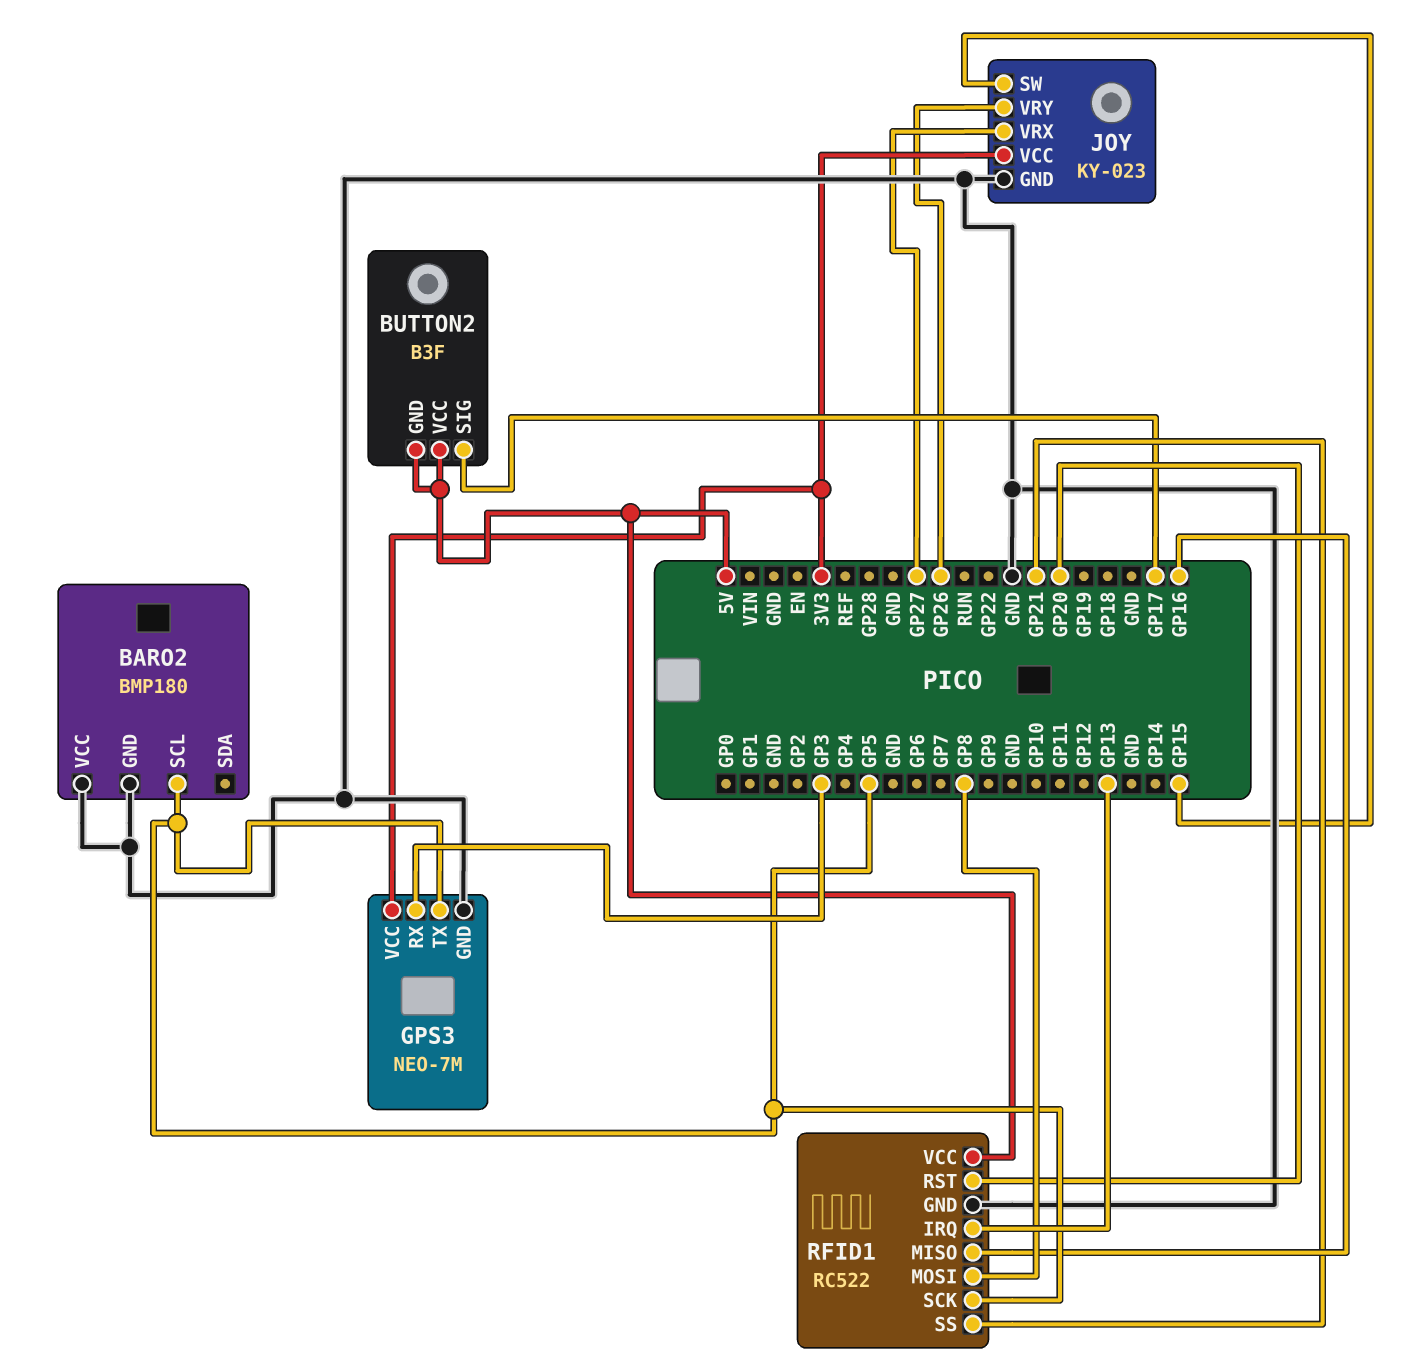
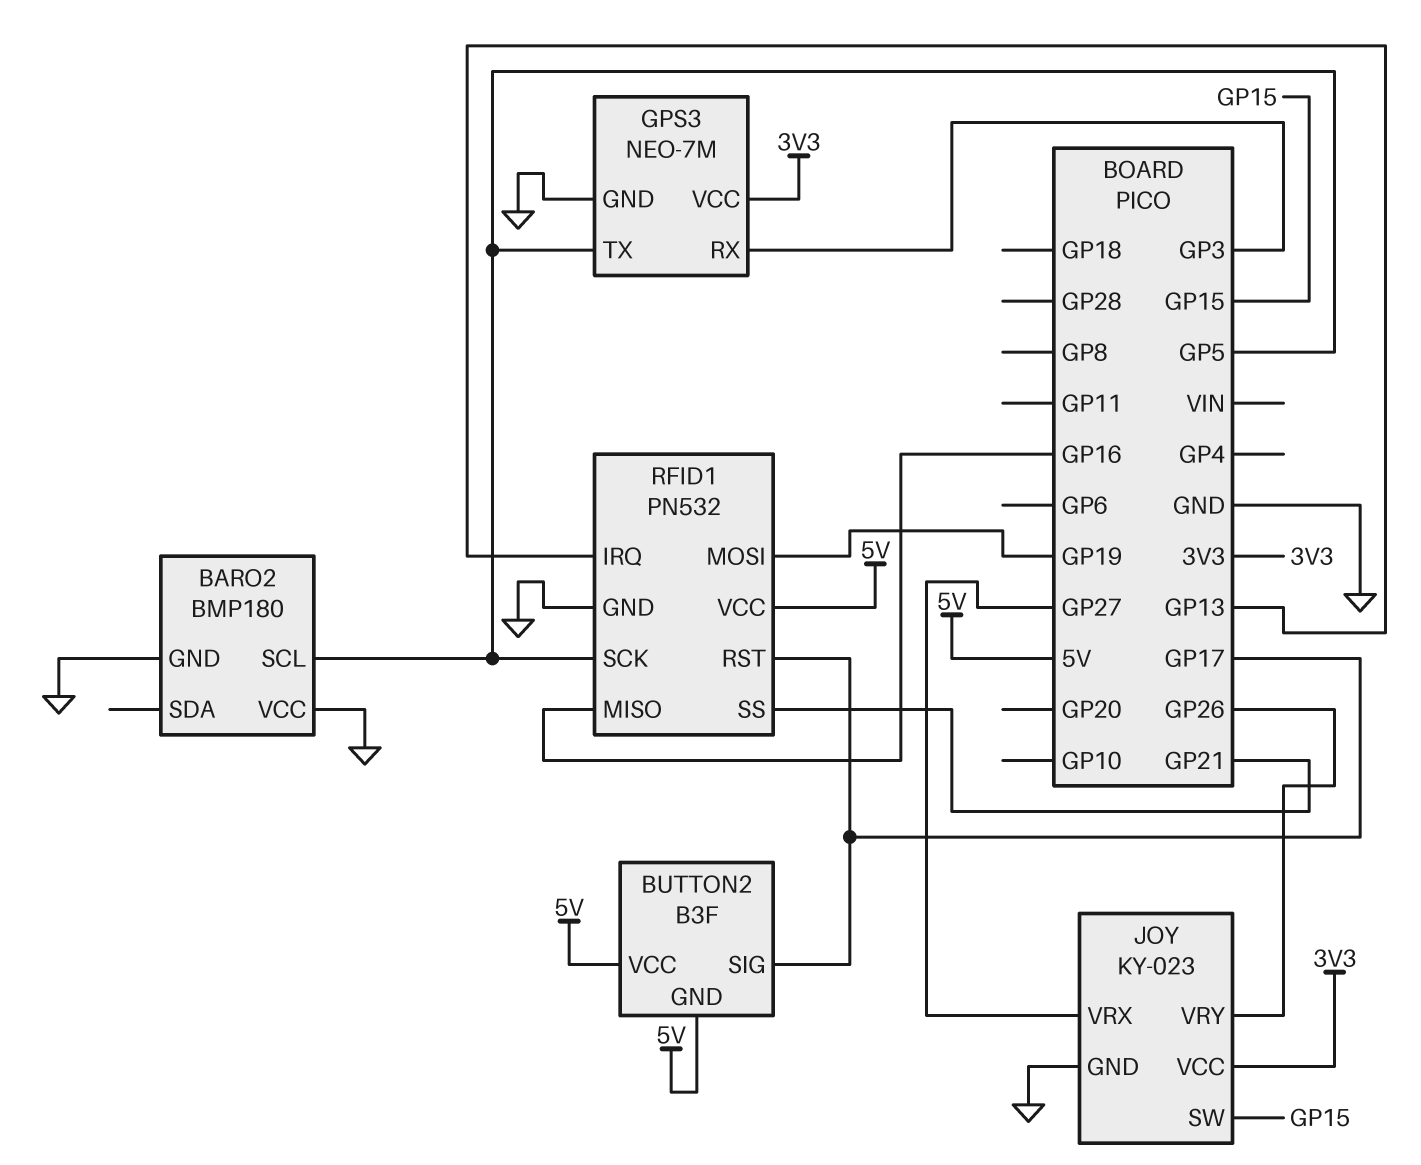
RFID1: RC522 -> PN532
RFID1 pin MOSI: GP8 -> GP19
RFID1 pin RST: GP20 -> GP17

